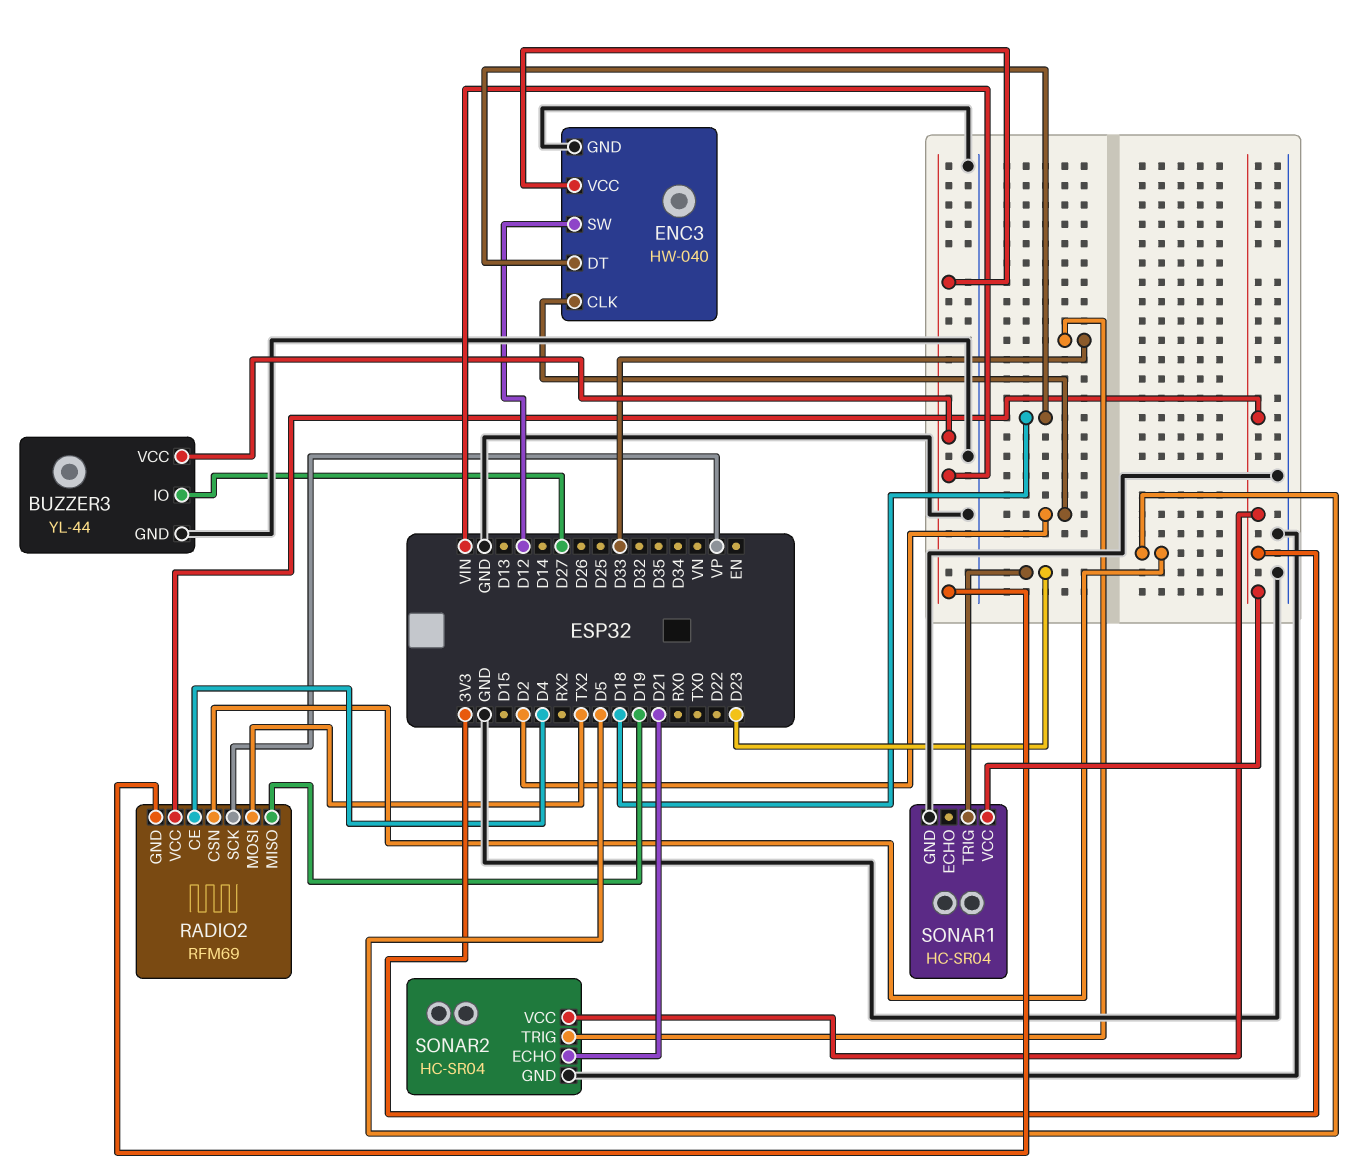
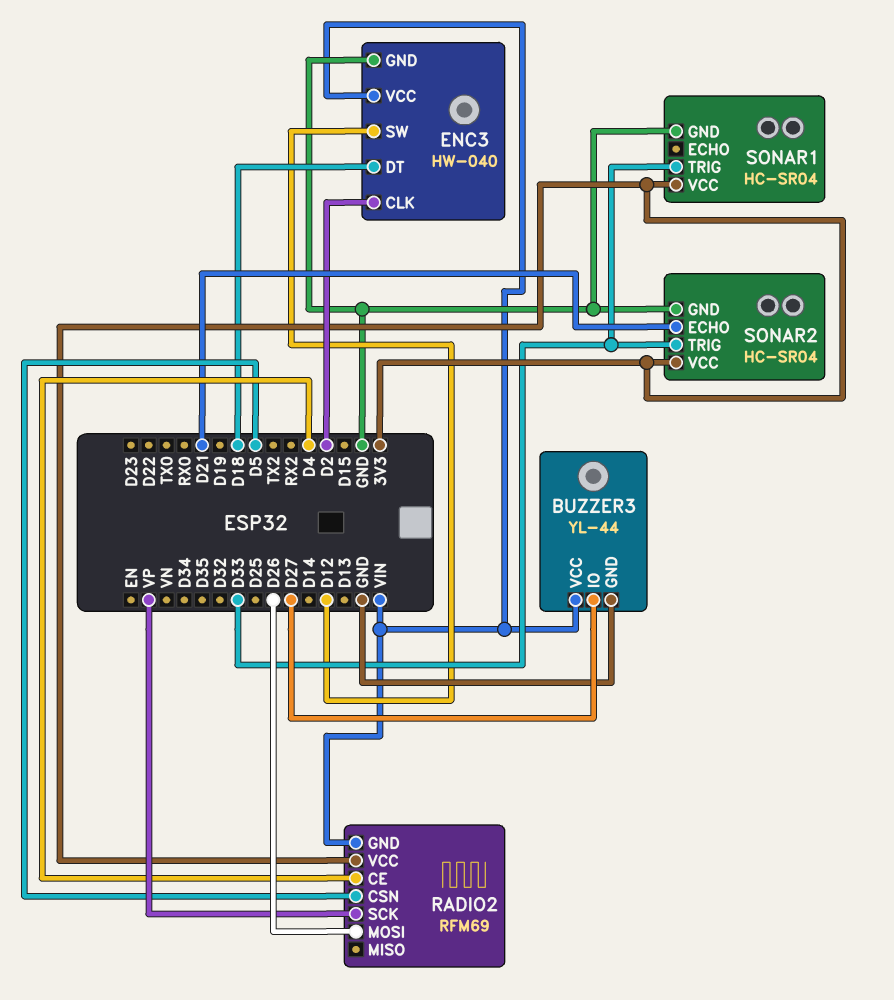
RADIO2 pin MISO: D19 -> none
RADIO2 pin MOSI: TX2 -> D26
SONAR1 pin TRIG: D23 -> D33

